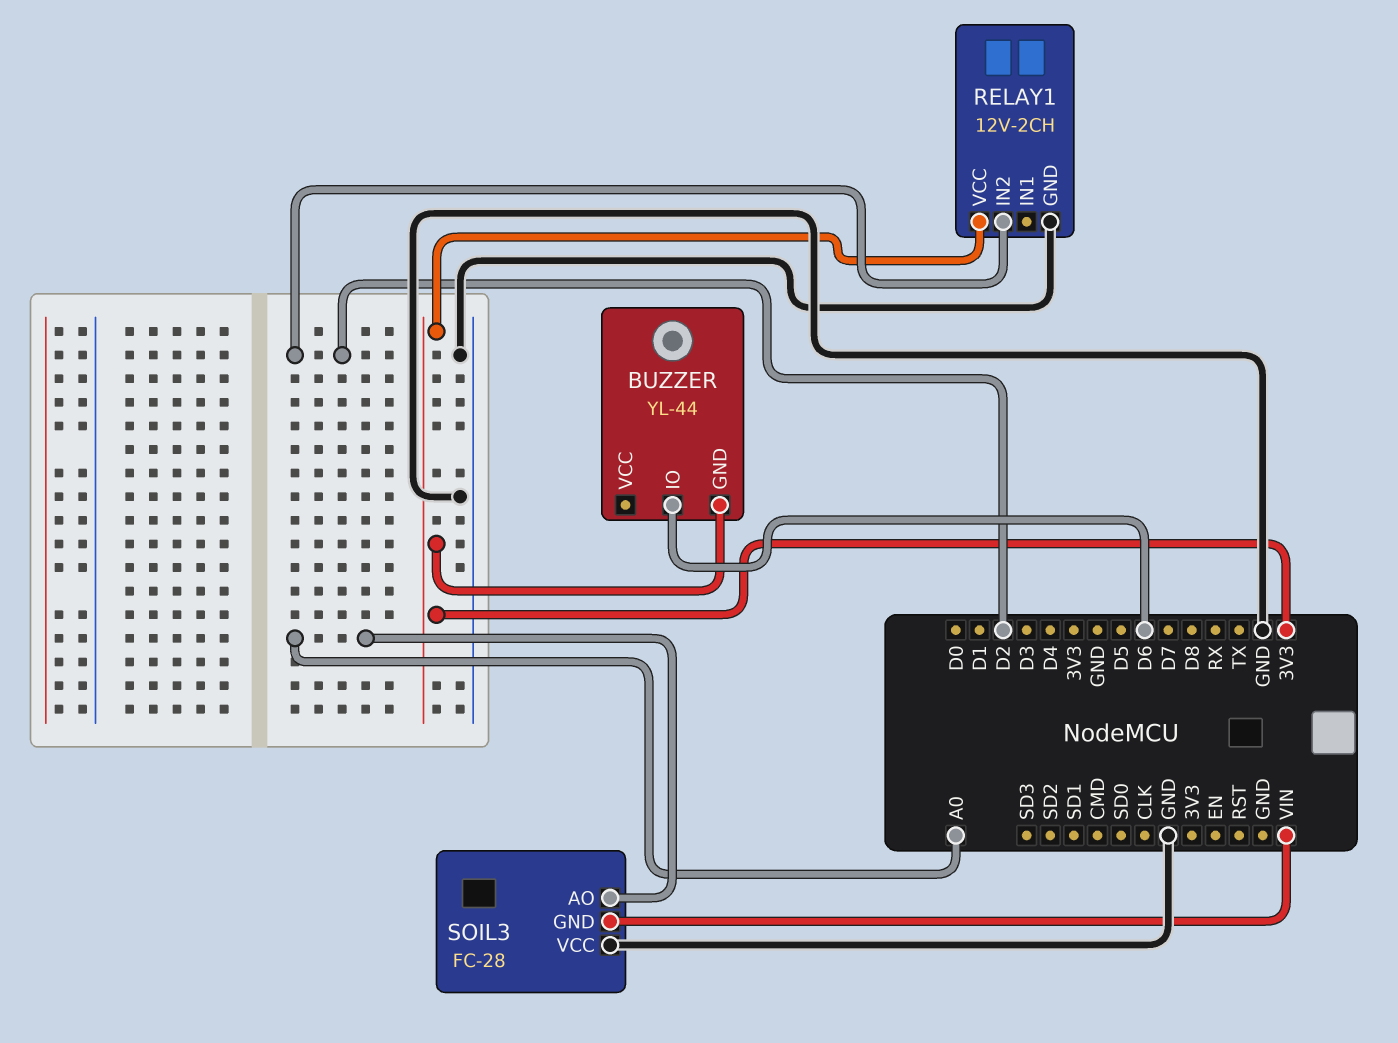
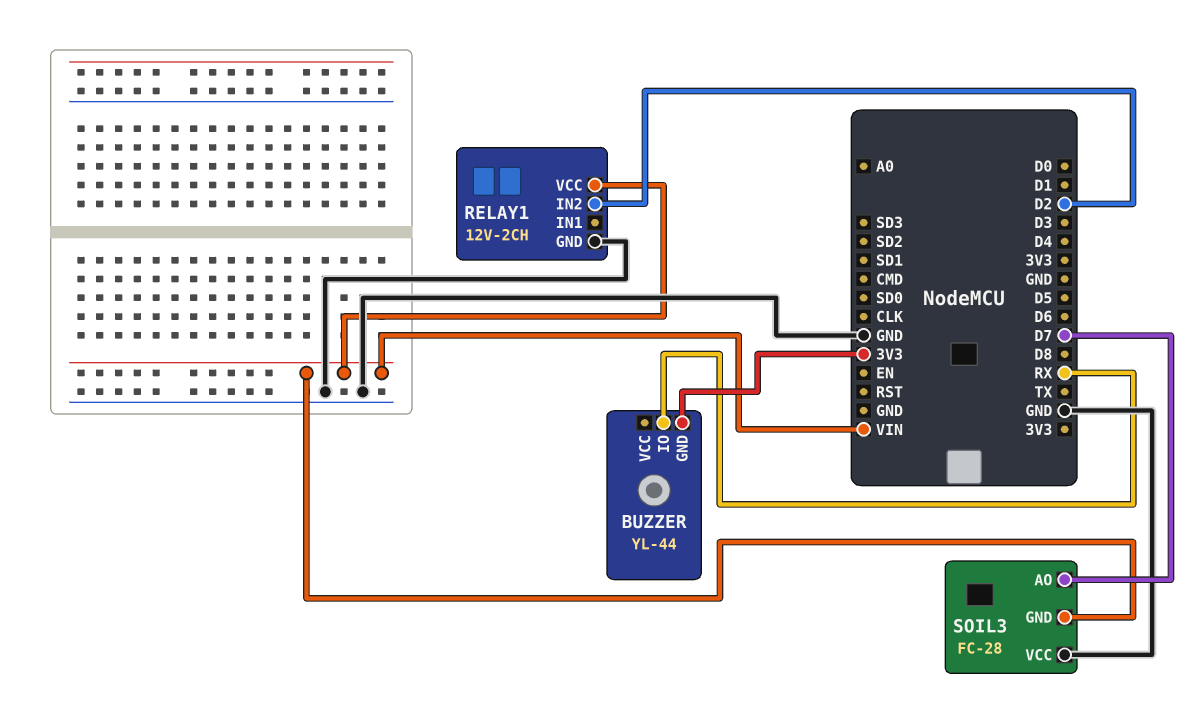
BUZZER pin IO: D6 -> RX
RELAY1 pin VCC: 3V3 -> VIN
SOIL3 pin AO: A0 -> D7

